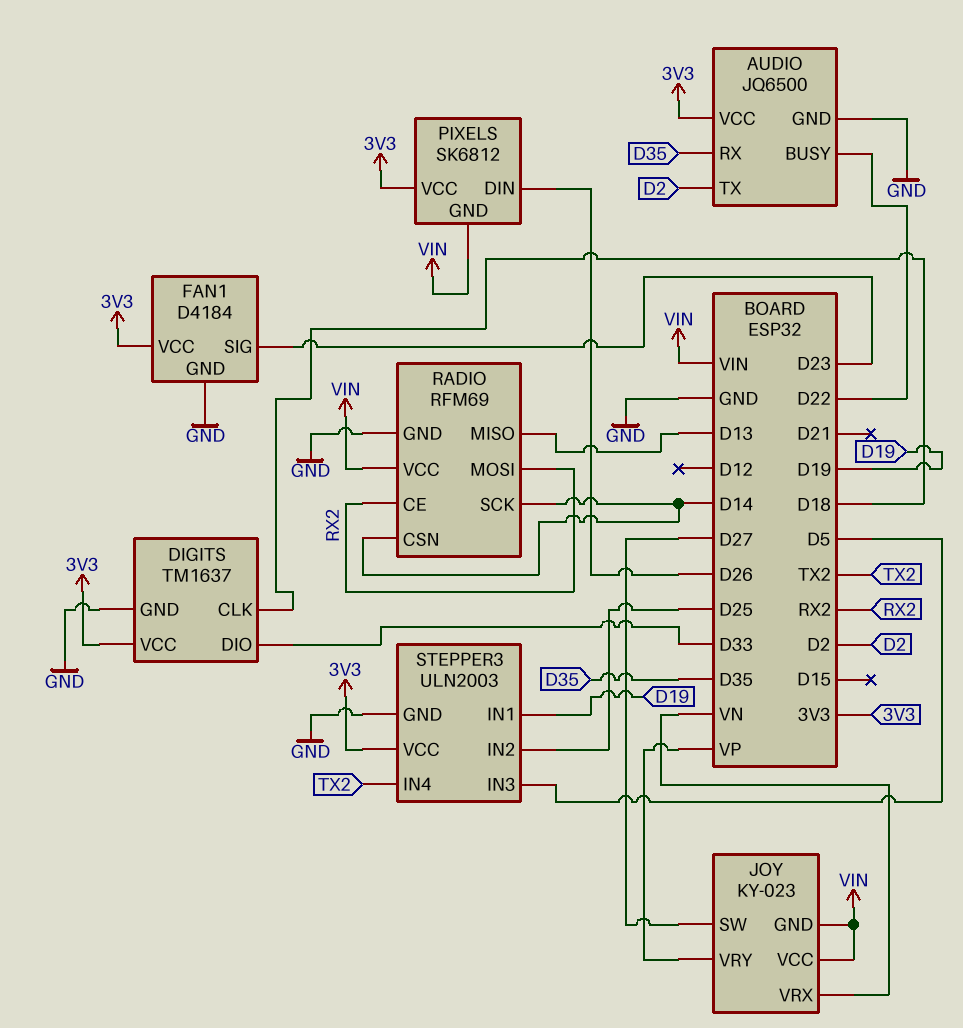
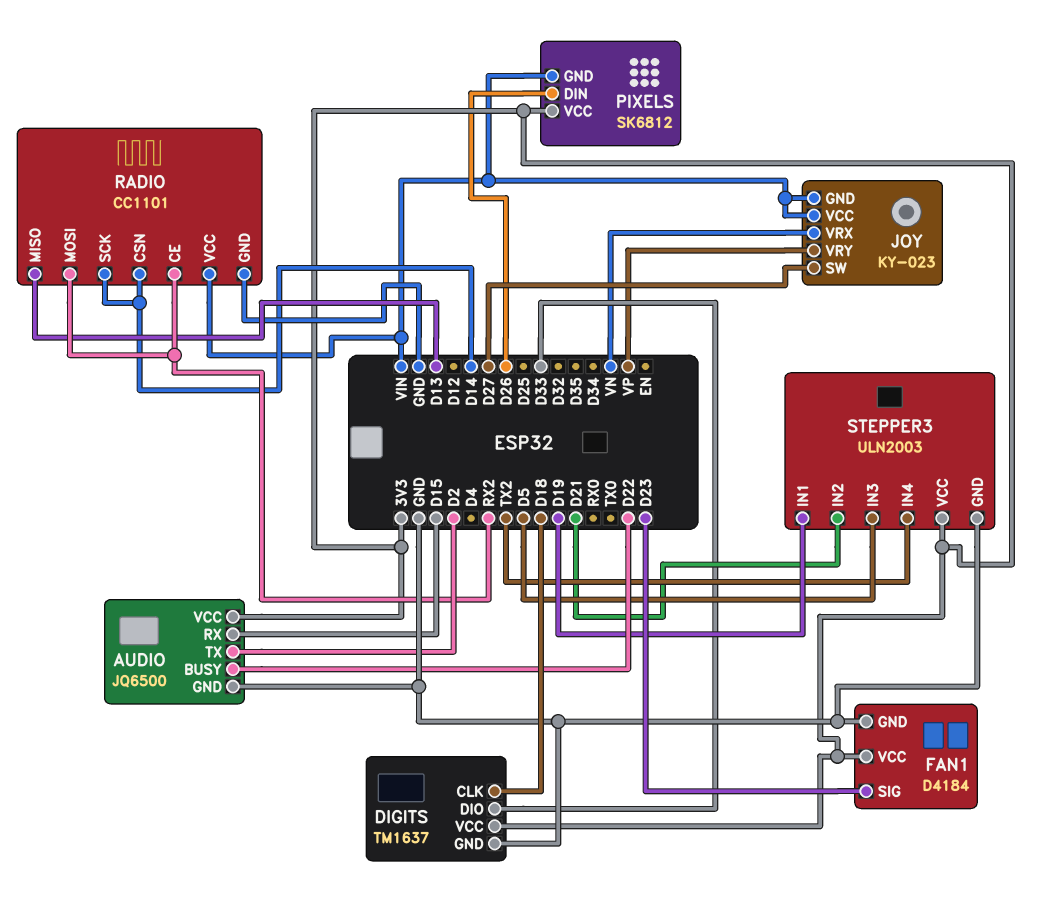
AUDIO pin RX: D35 -> D15
RADIO: RFM69 -> CC1101
STEPPER3 pin IN2: D25 -> D21

